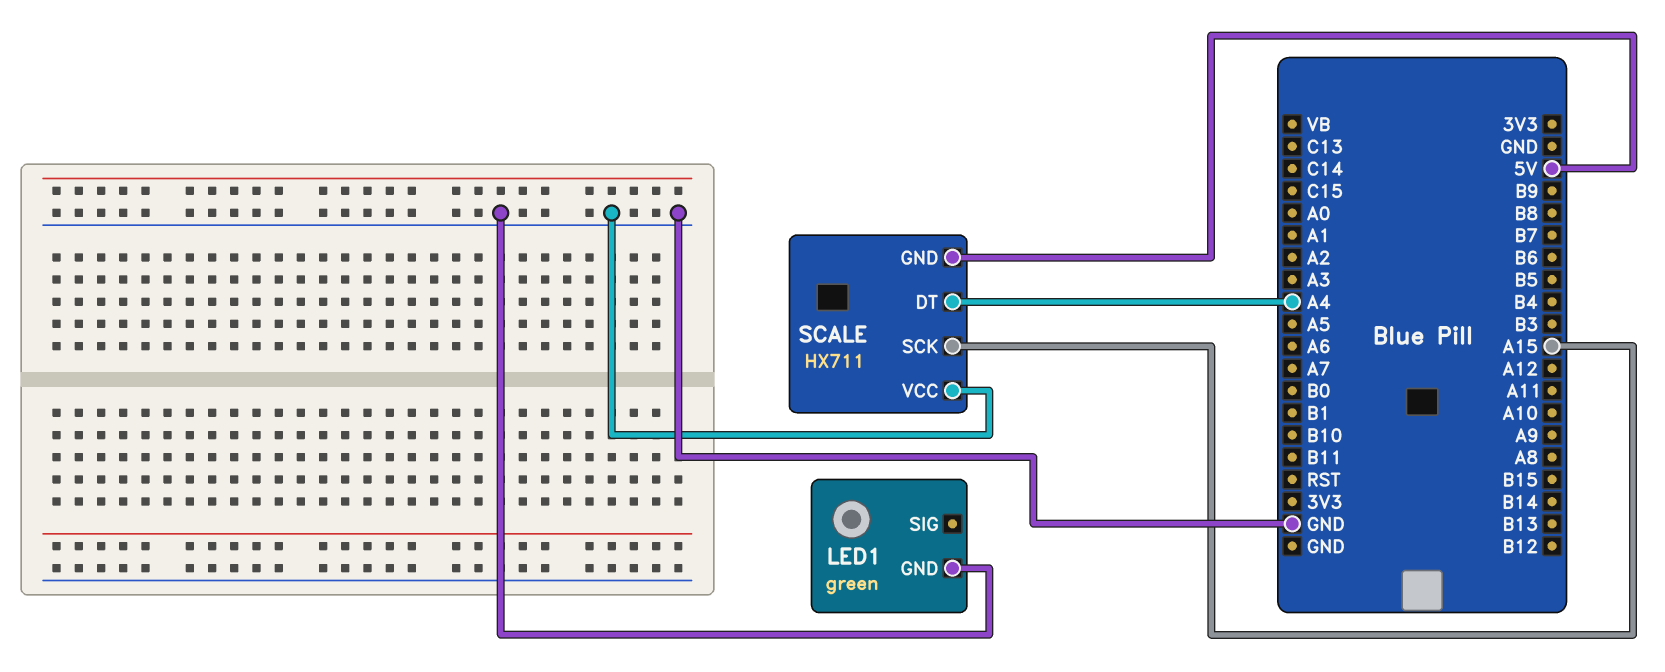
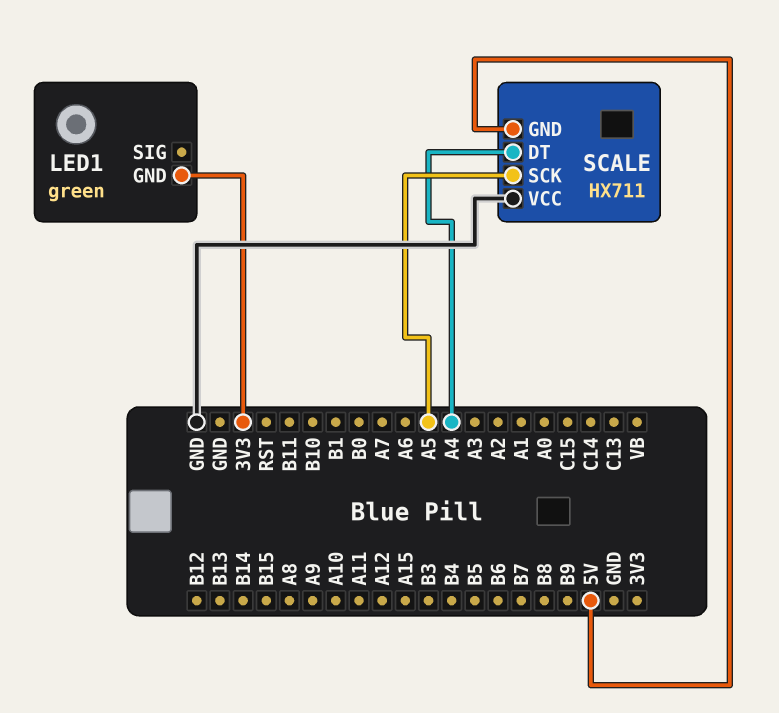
LED1 pin GND: GND -> 3V3
SCALE pin SCK: A15 -> A5

